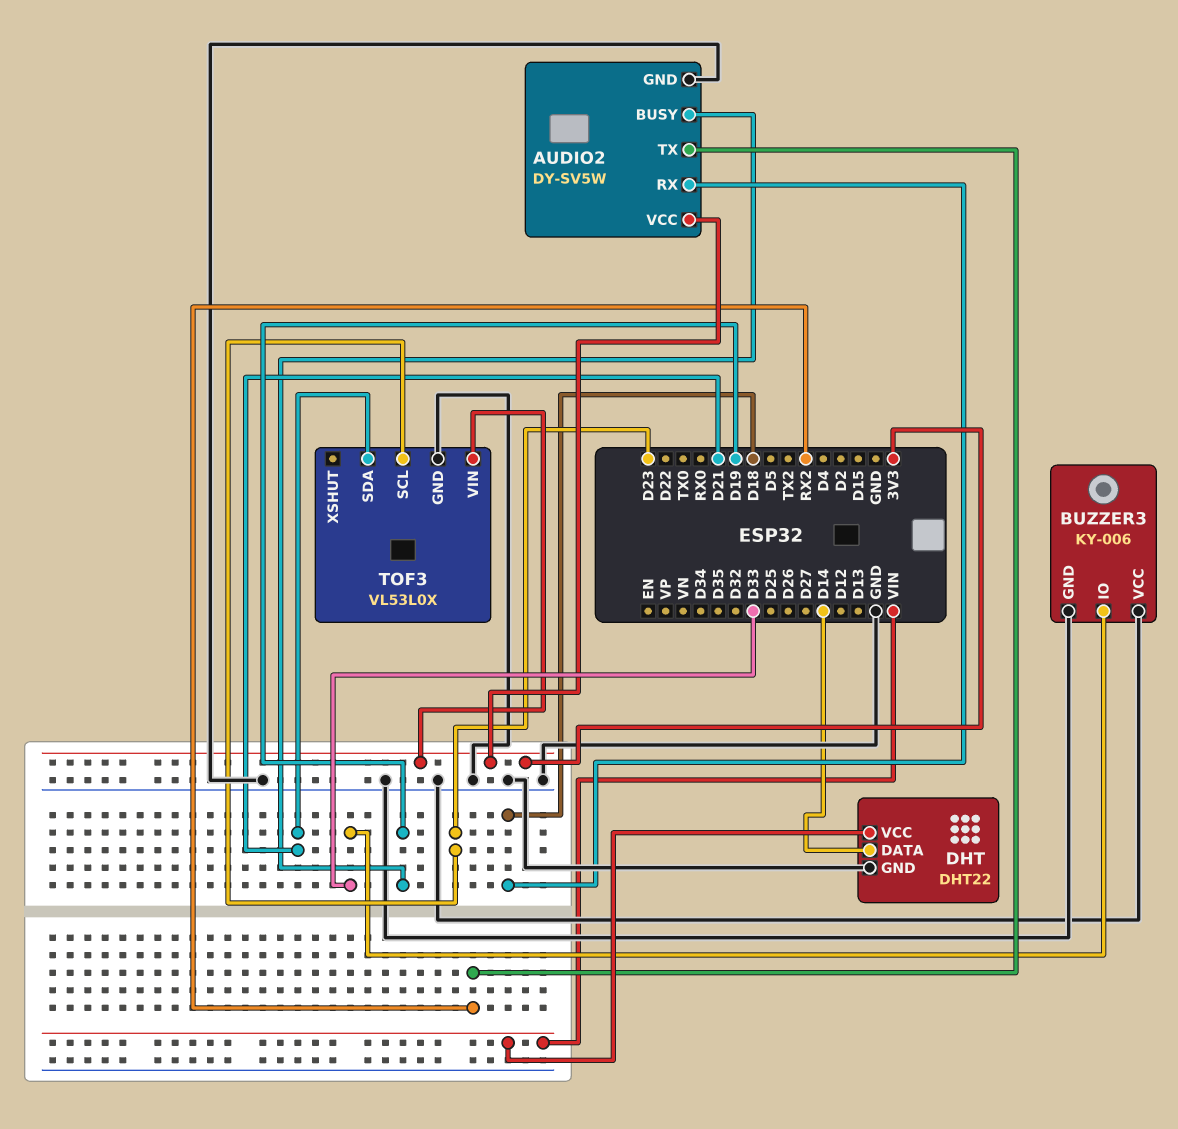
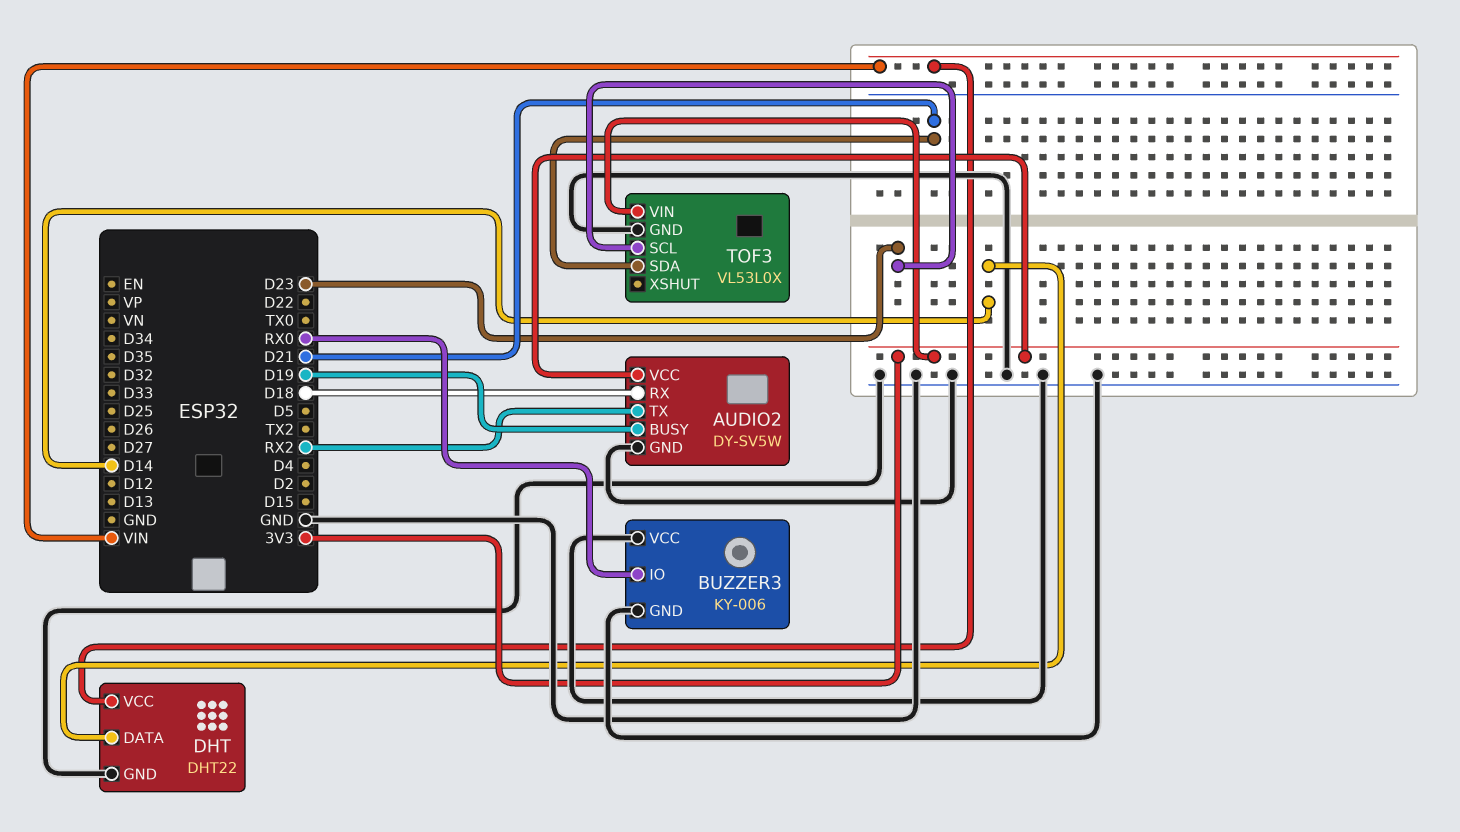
BUZZER3 pin IO: D33 -> RX0

